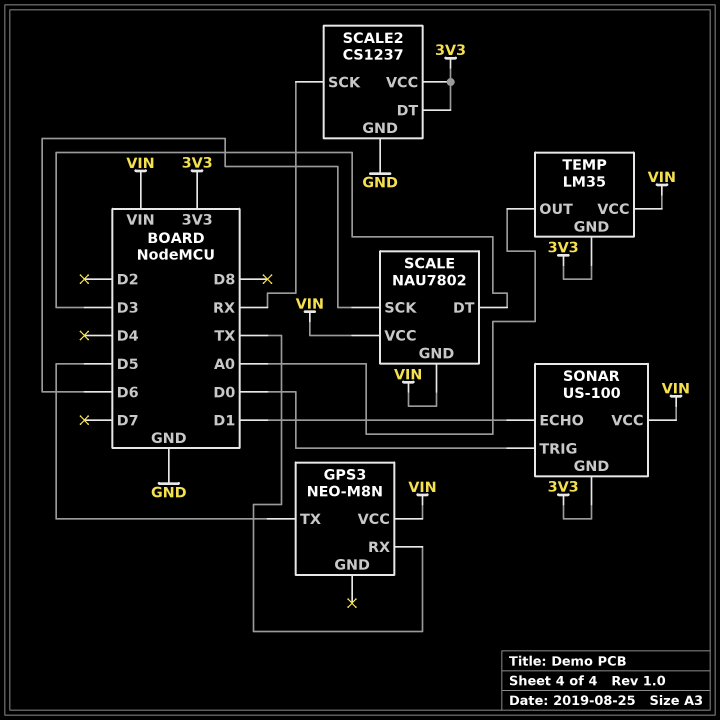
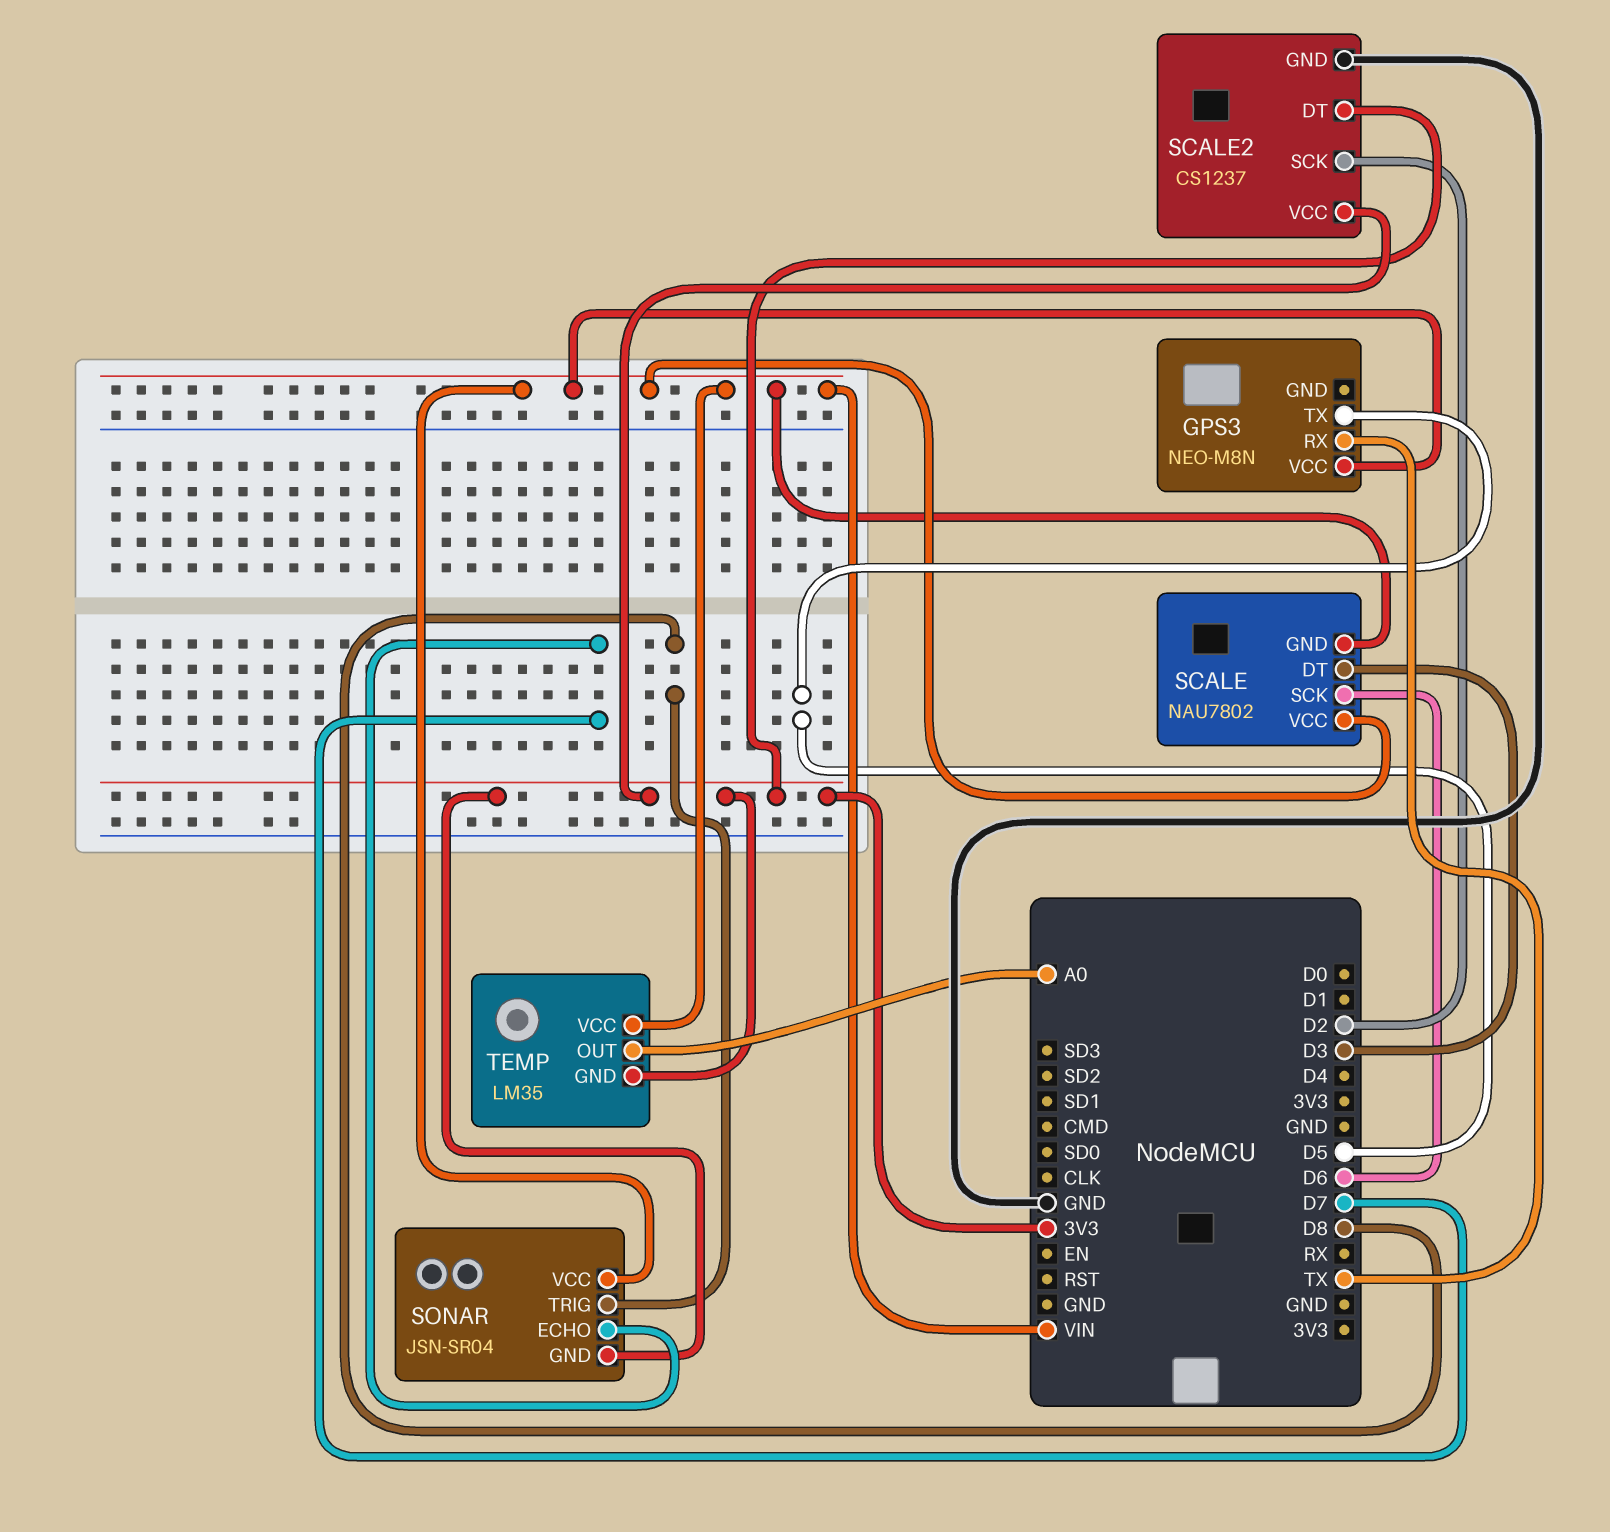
SCALE2 pin SCK: RX -> D2
SONAR: US-100 -> JSN-SR04
SONAR pin ECHO: D1 -> D7
SONAR pin TRIG: D0 -> D8

